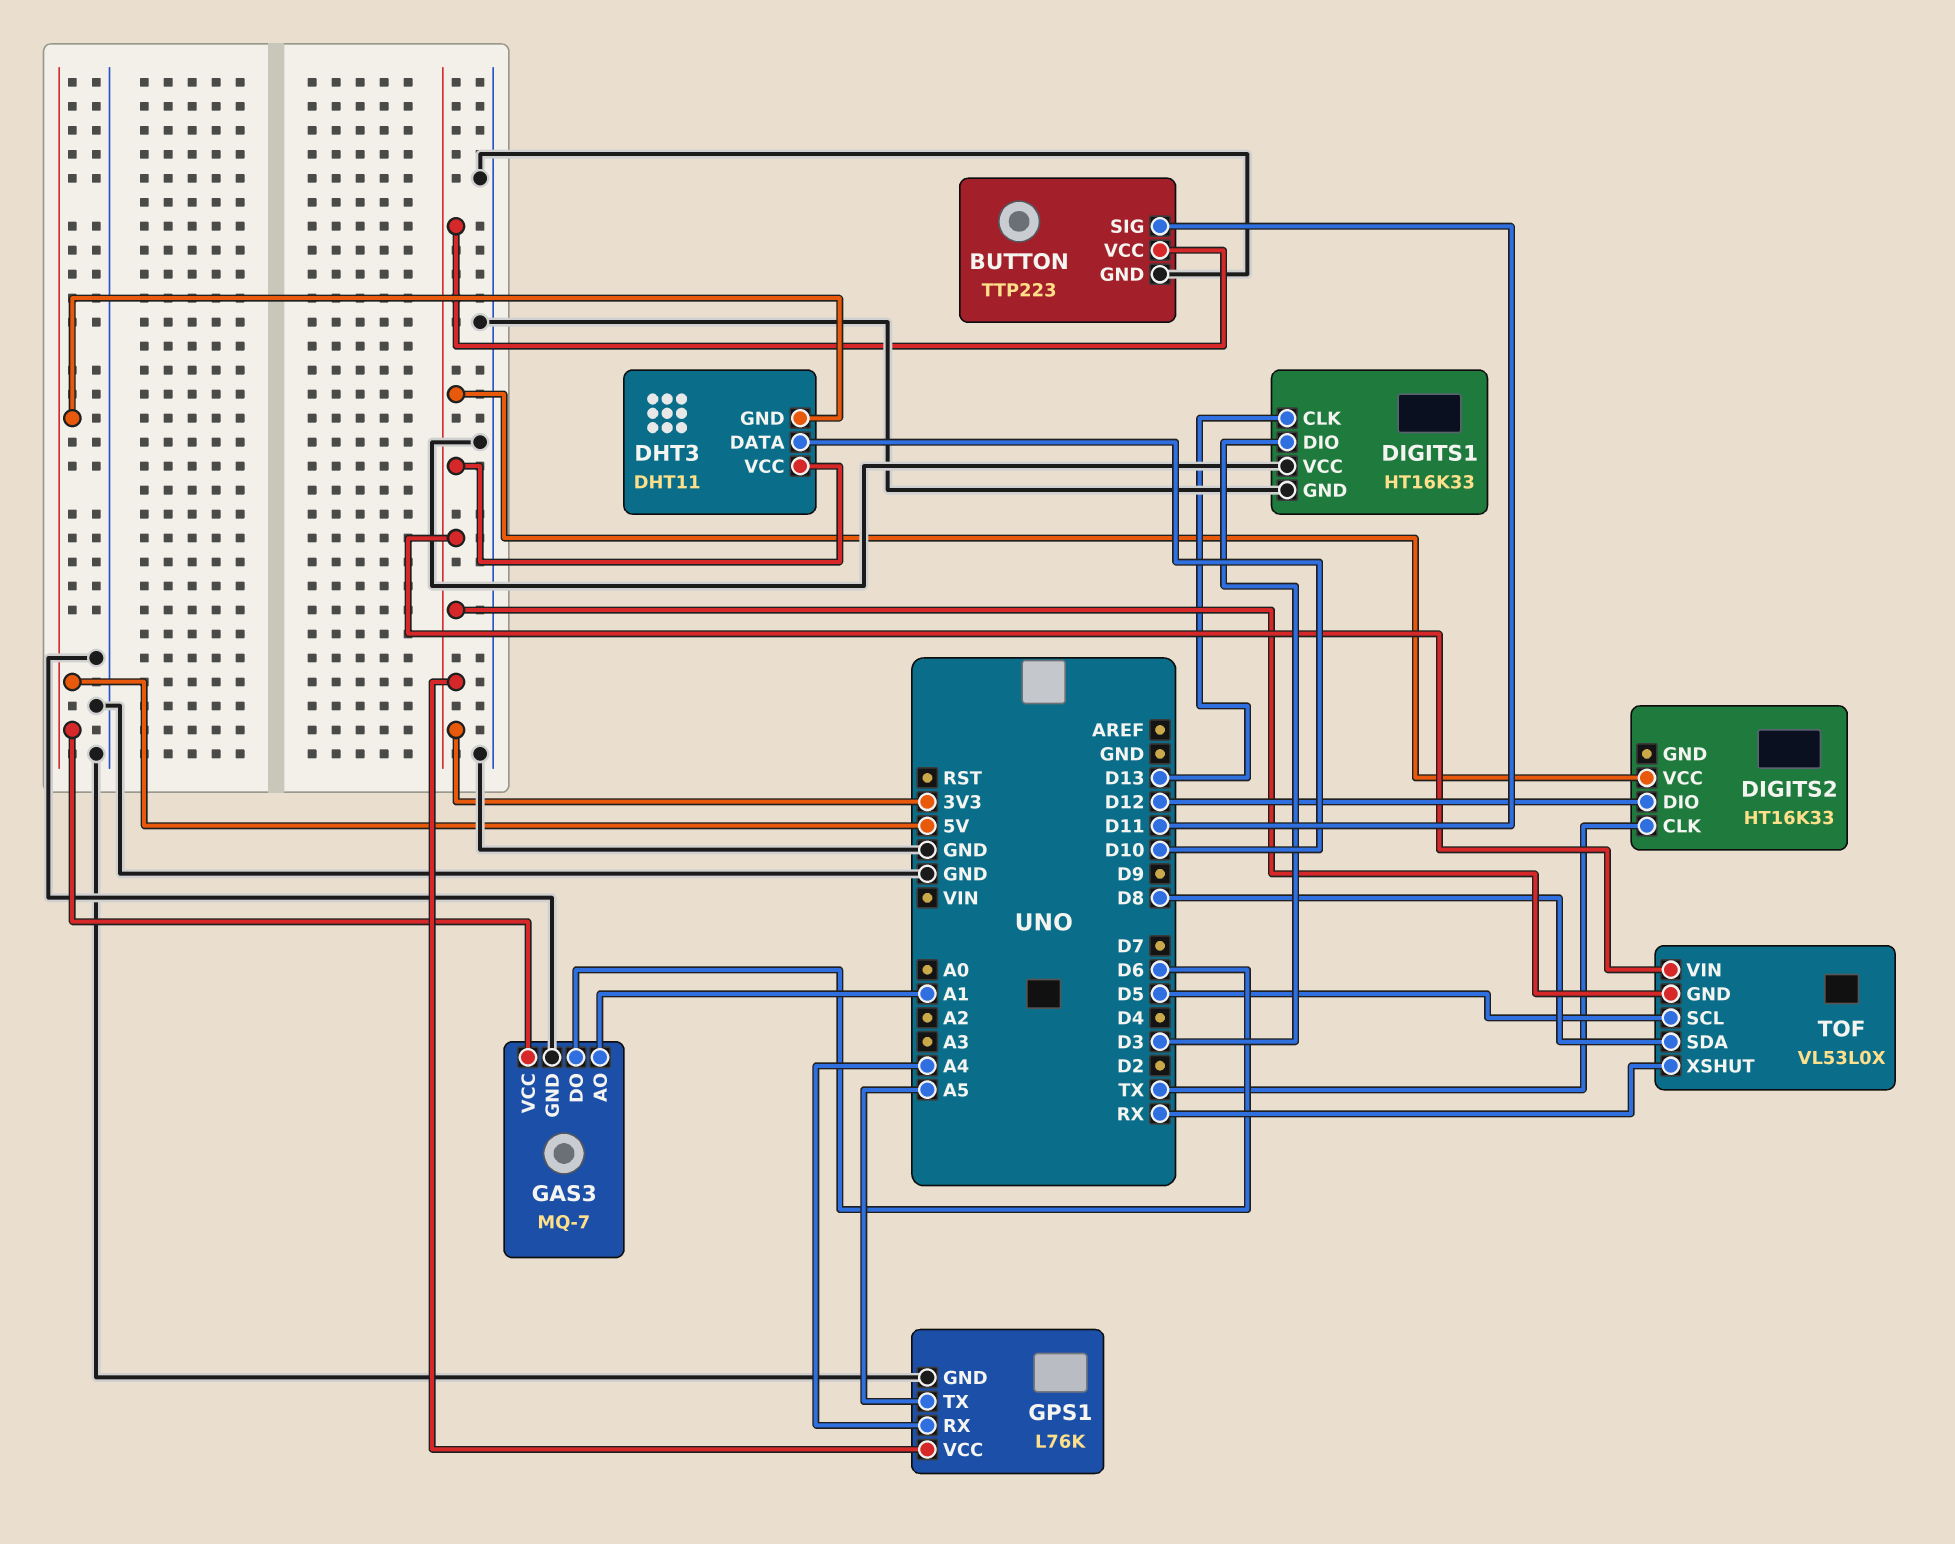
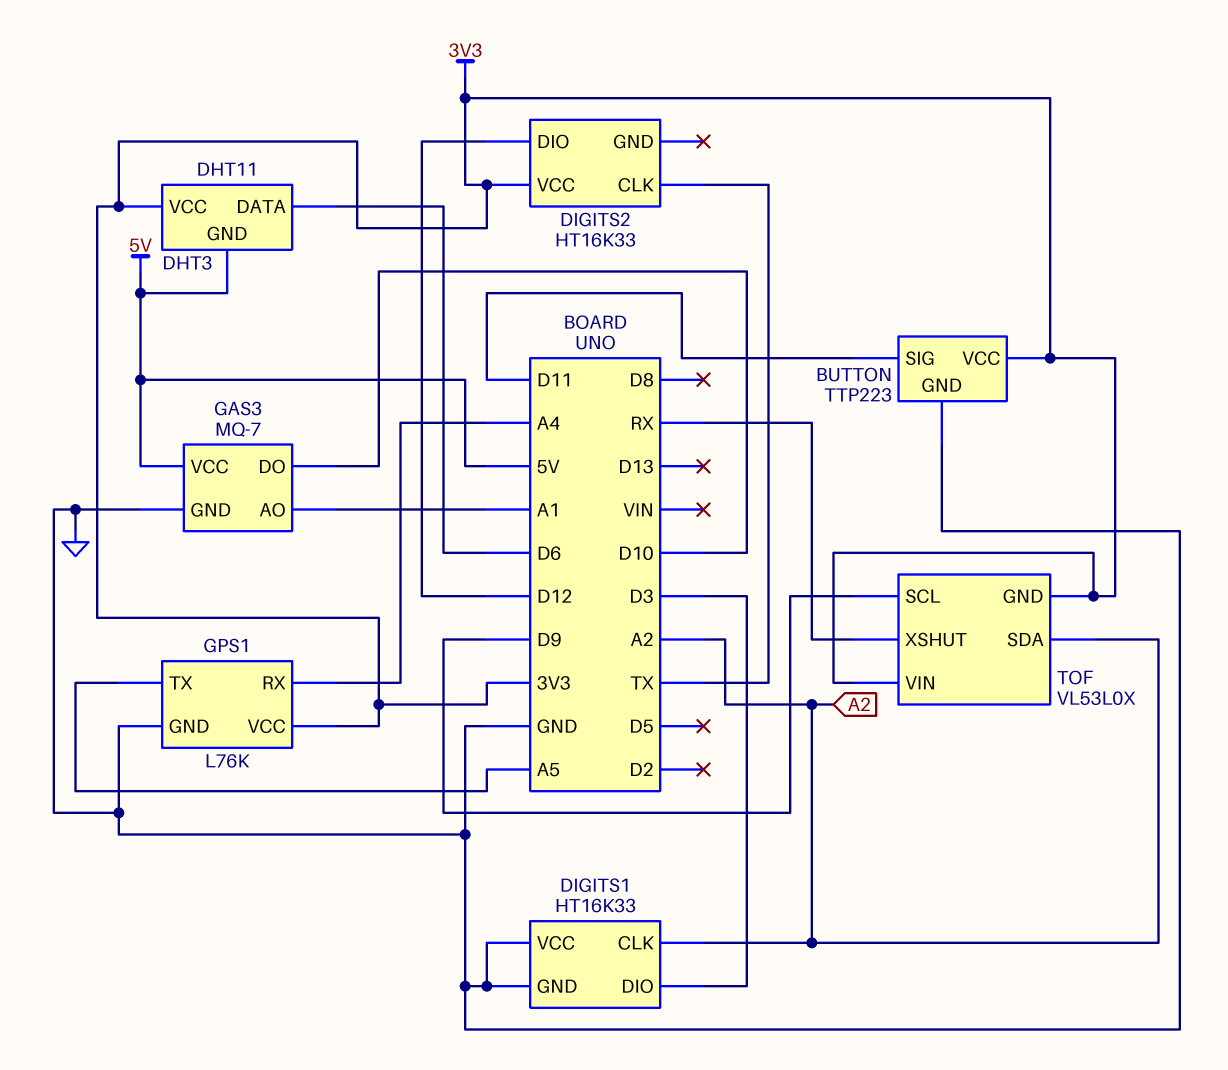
DHT3 pin DATA: D10 -> D6
DIGITS1 pin CLK: D13 -> A2
GAS3 pin DO: D6 -> D10
TOF pin SCL: D5 -> D9
TOF pin SDA: D8 -> A2

